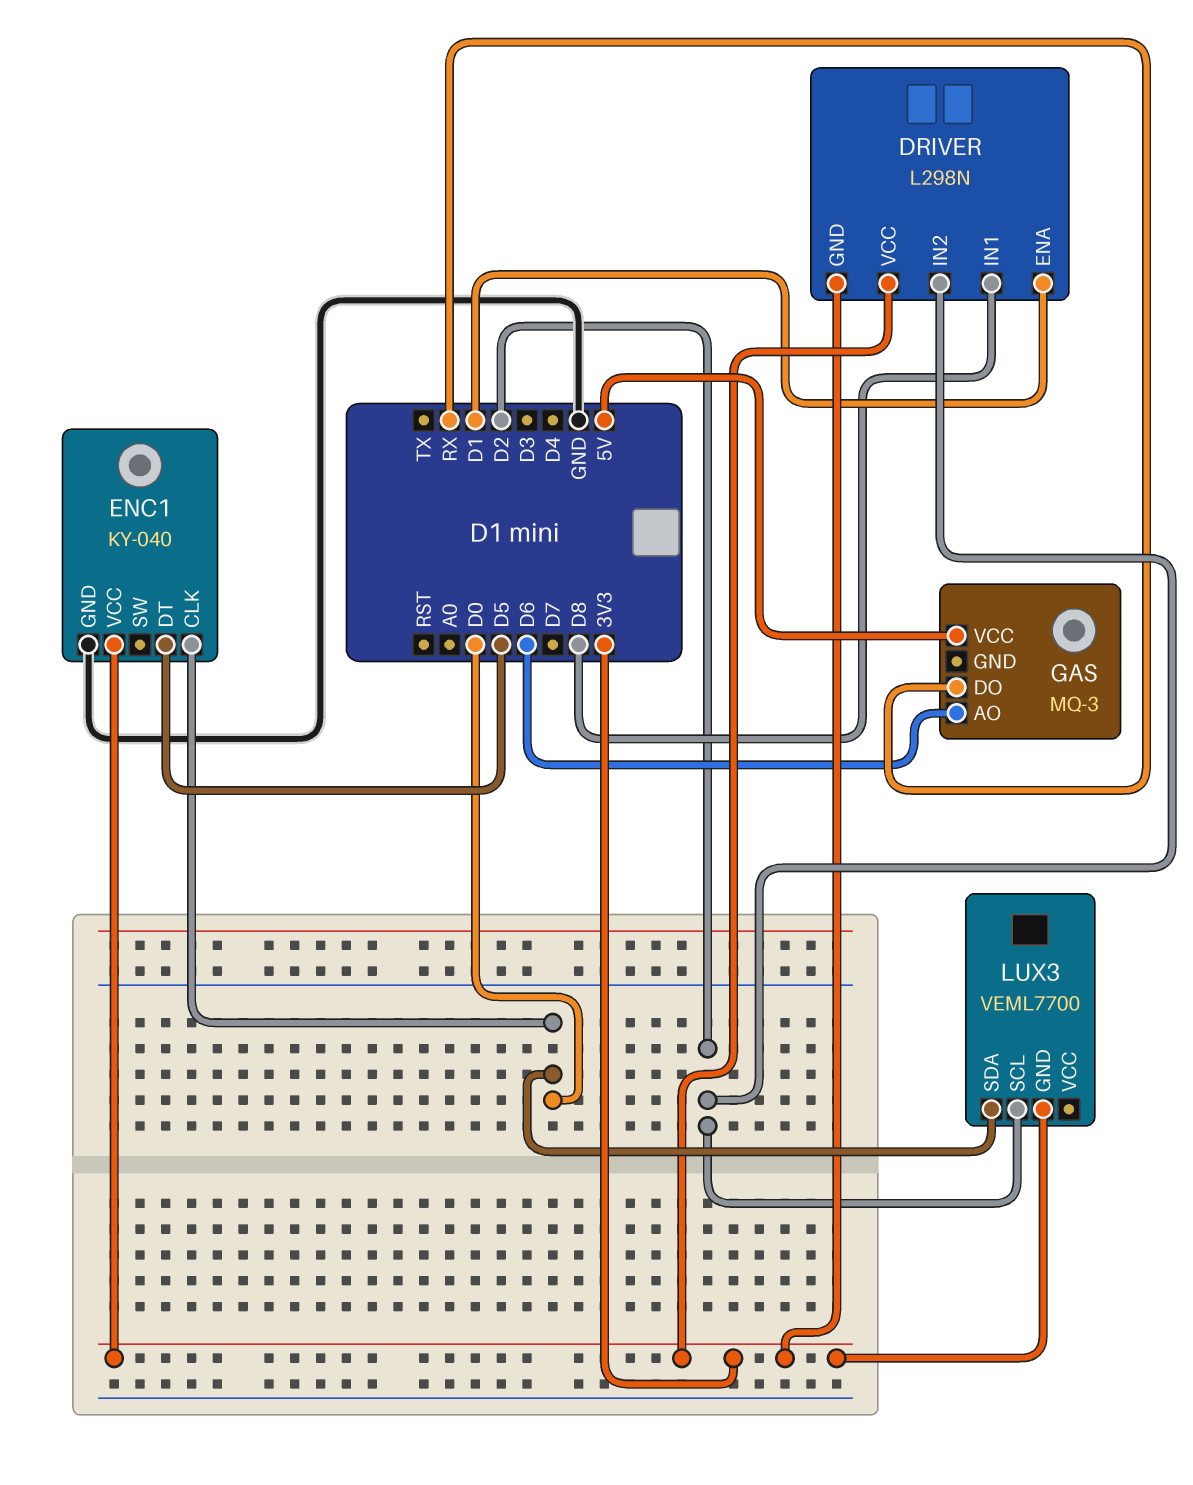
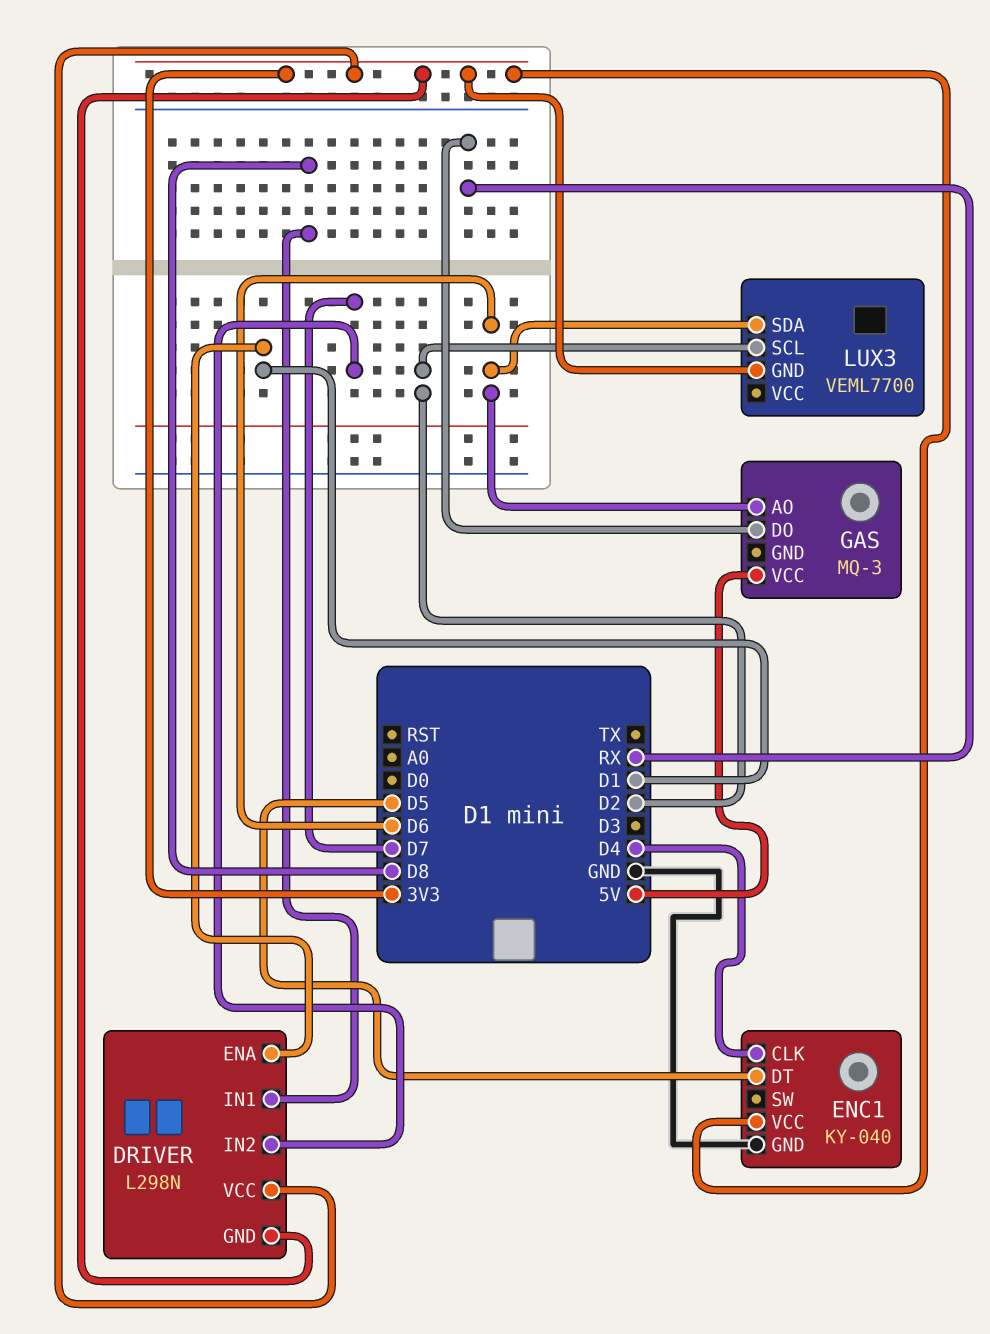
DRIVER pin IN2: D2 -> D7
ENC1 pin CLK: D0 -> D4
LUX3 pin SDA: D0 -> D6

